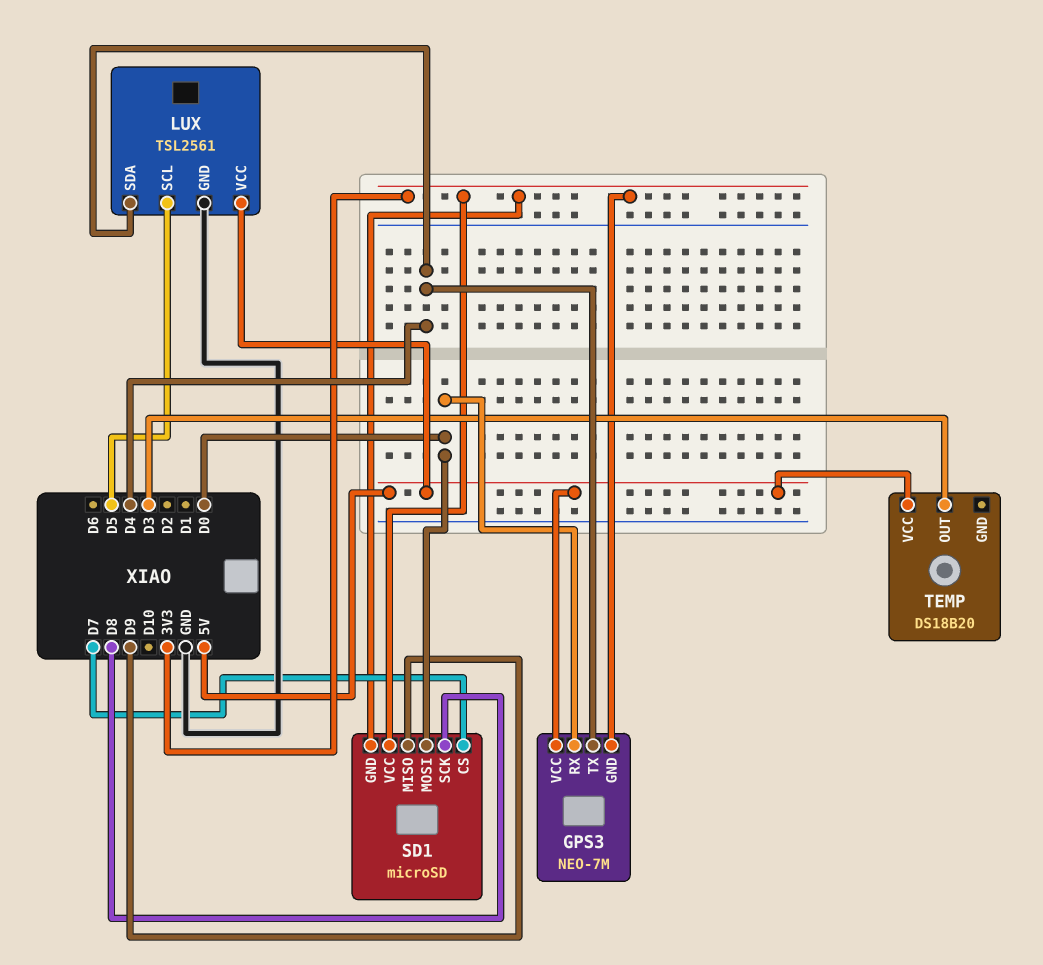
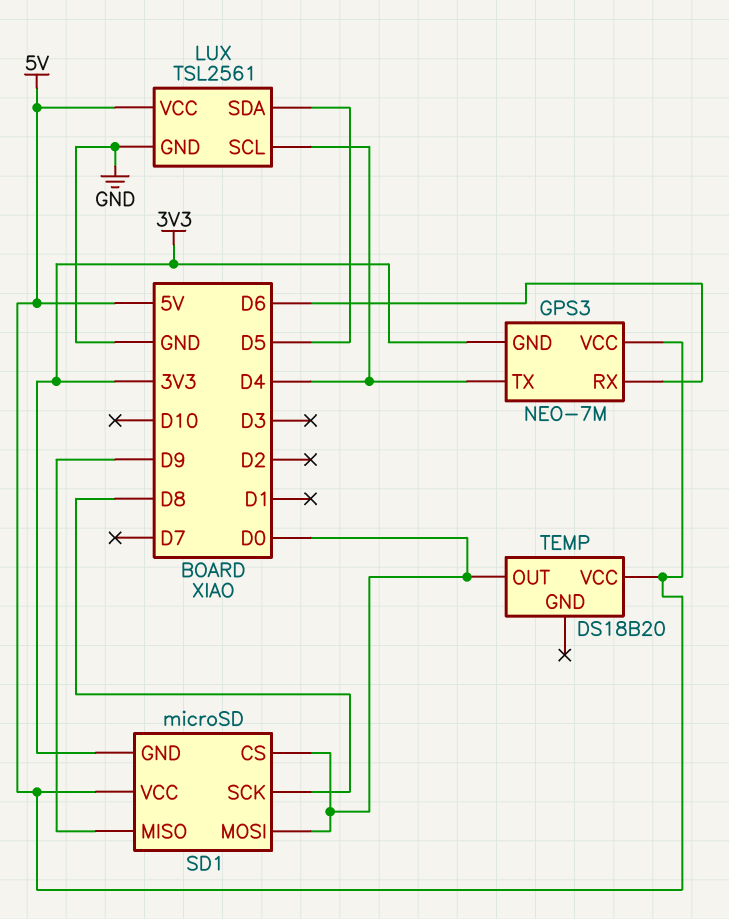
GPS3 pin RX: D0 -> D6
LUX pin SCL: D5 -> D4
LUX pin SDA: D4 -> D5
SD1 pin CS: D7 -> D0
SD1 pin VCC: 3V3 -> 5V
TEMP pin OUT: D3 -> D0

